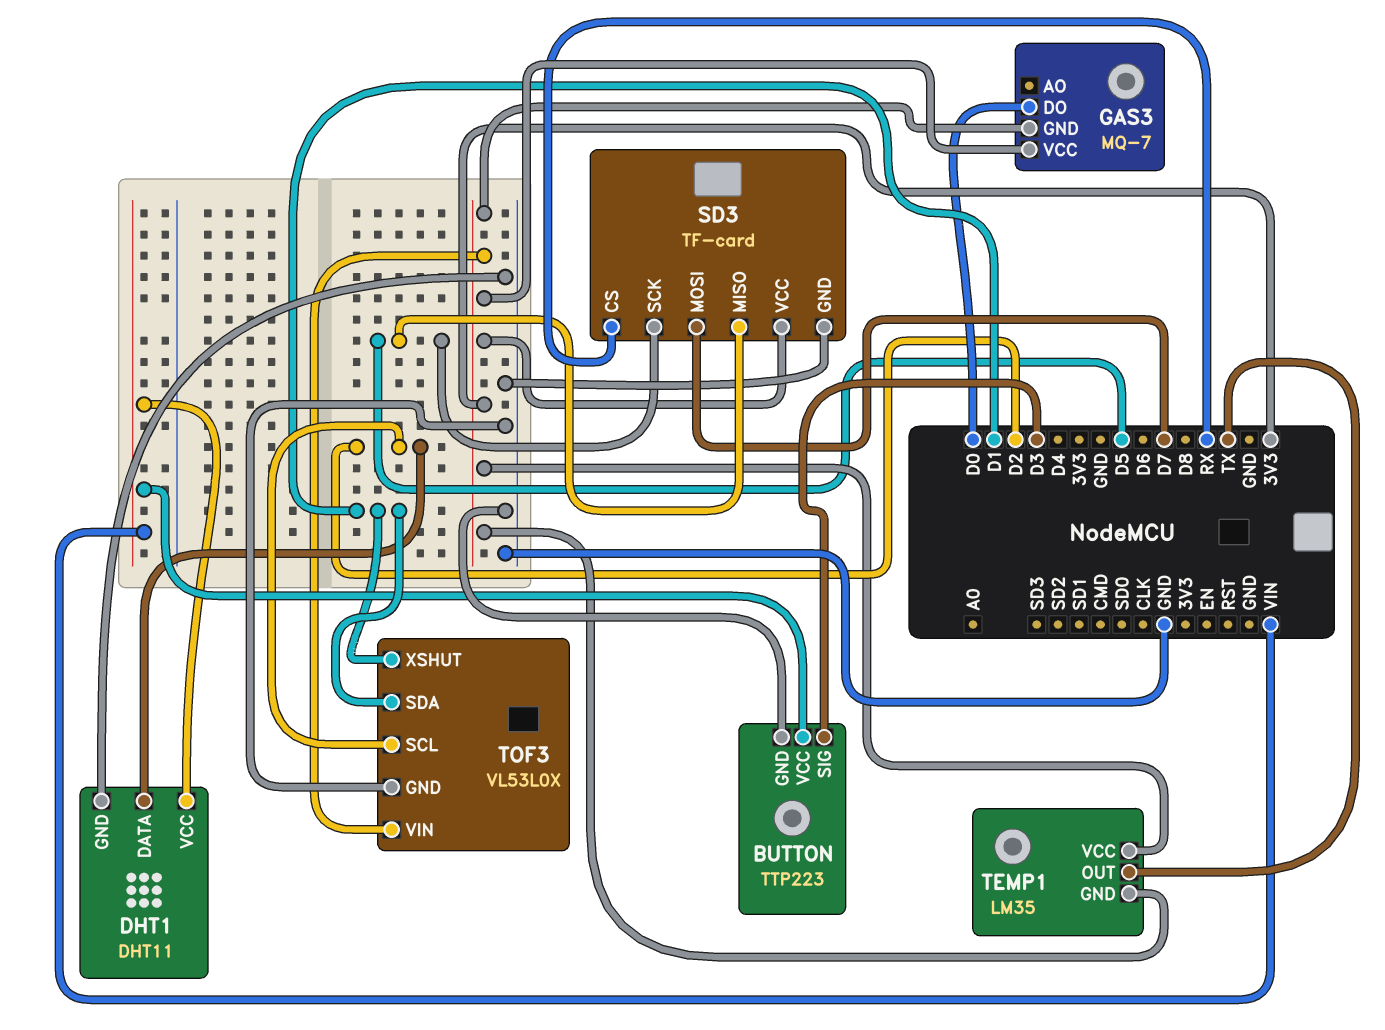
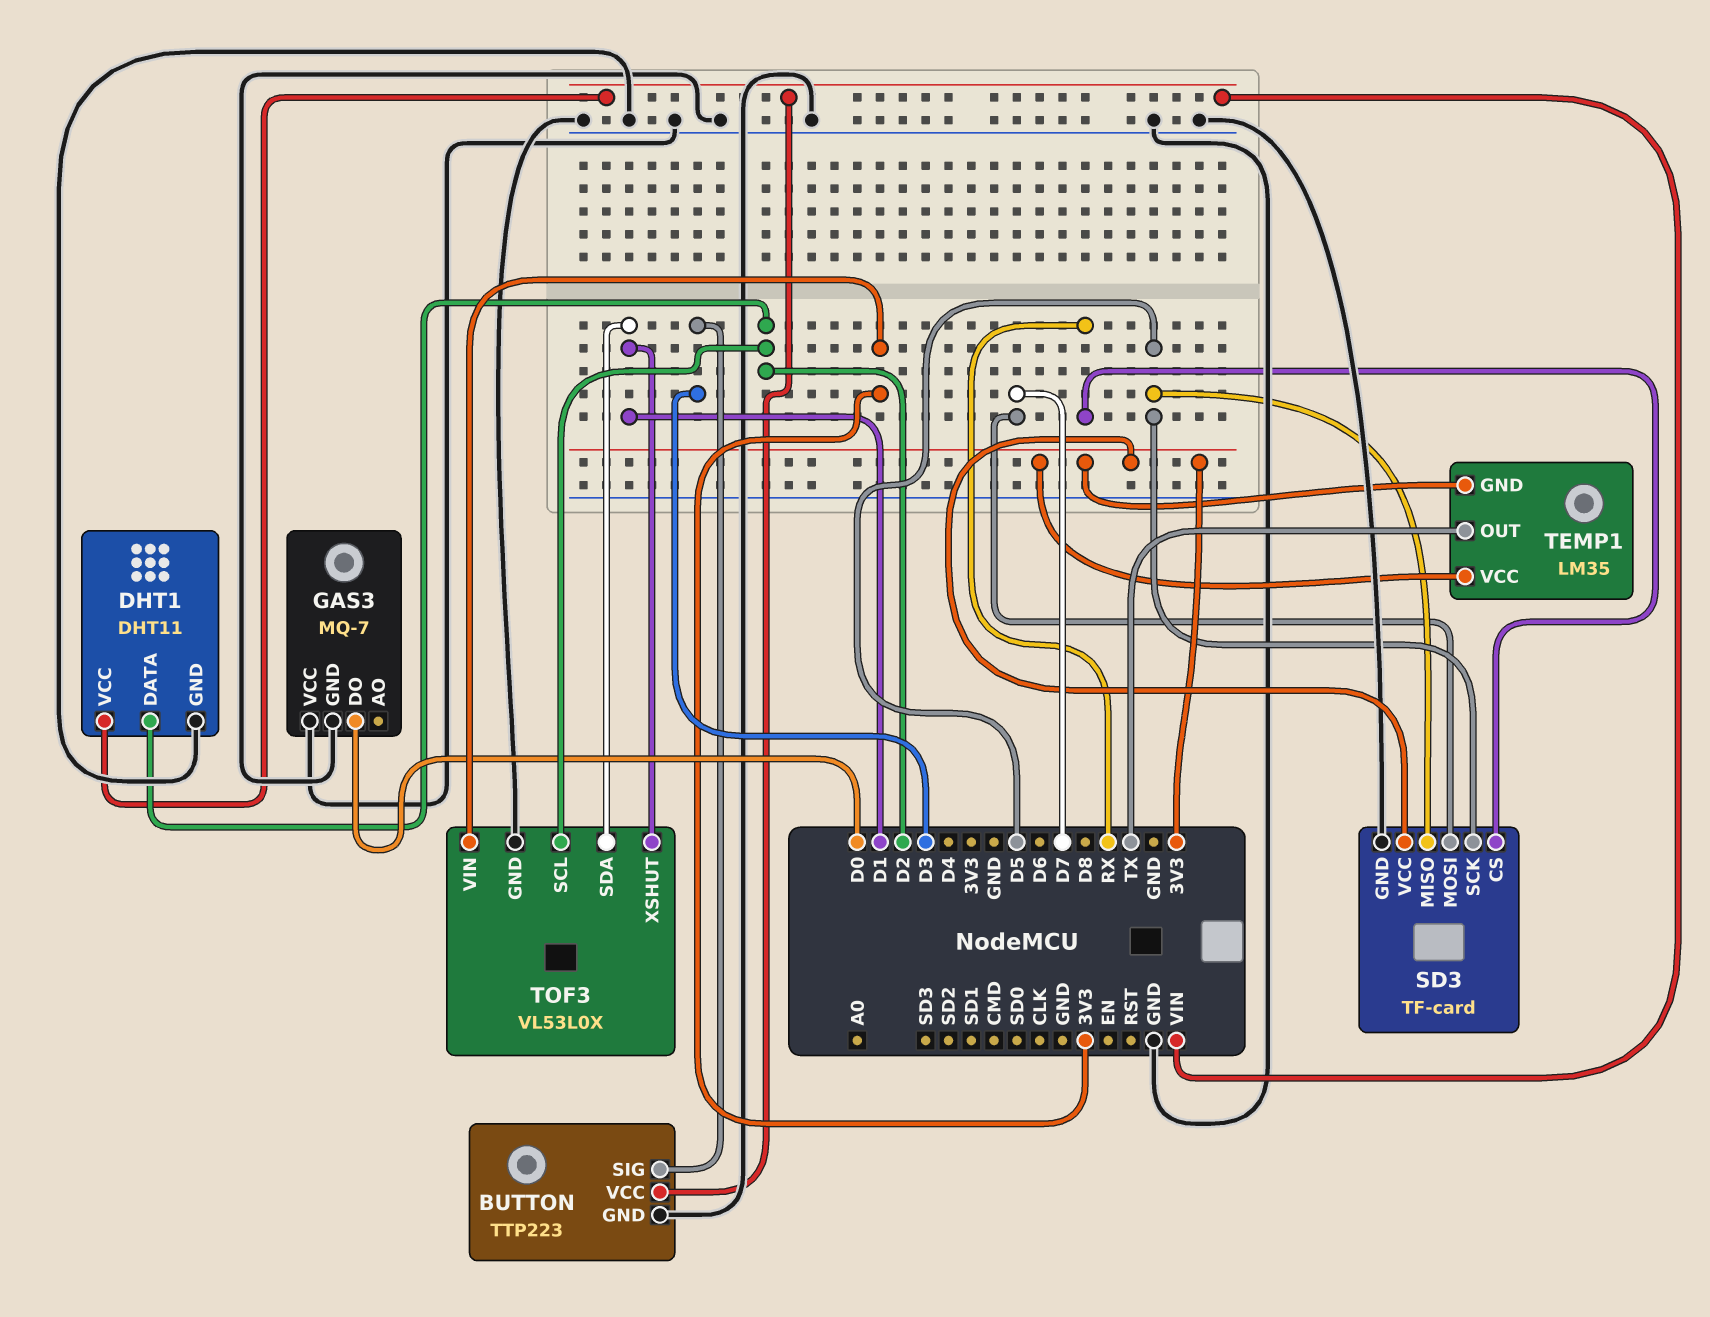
GAS3 pin GND: 3V3 -> GND
GAS3 pin VCC: 3V3 -> GND

